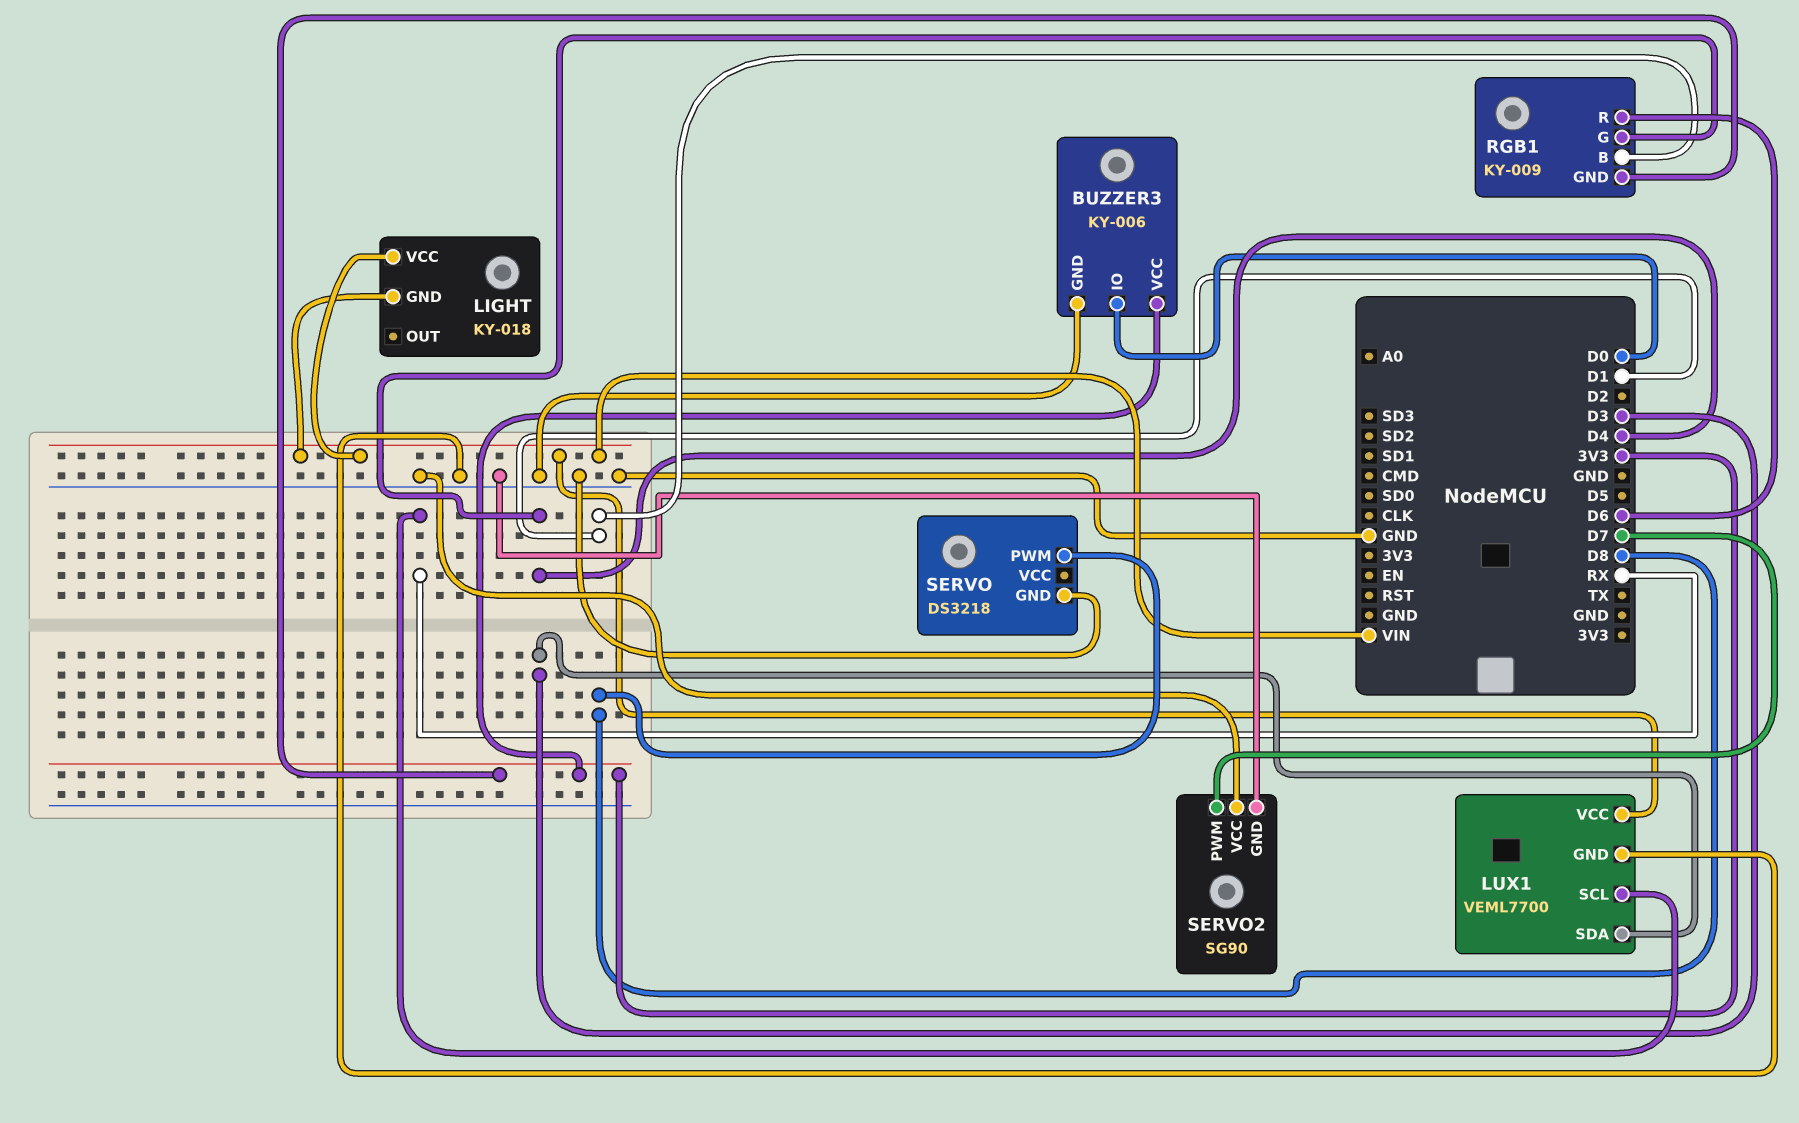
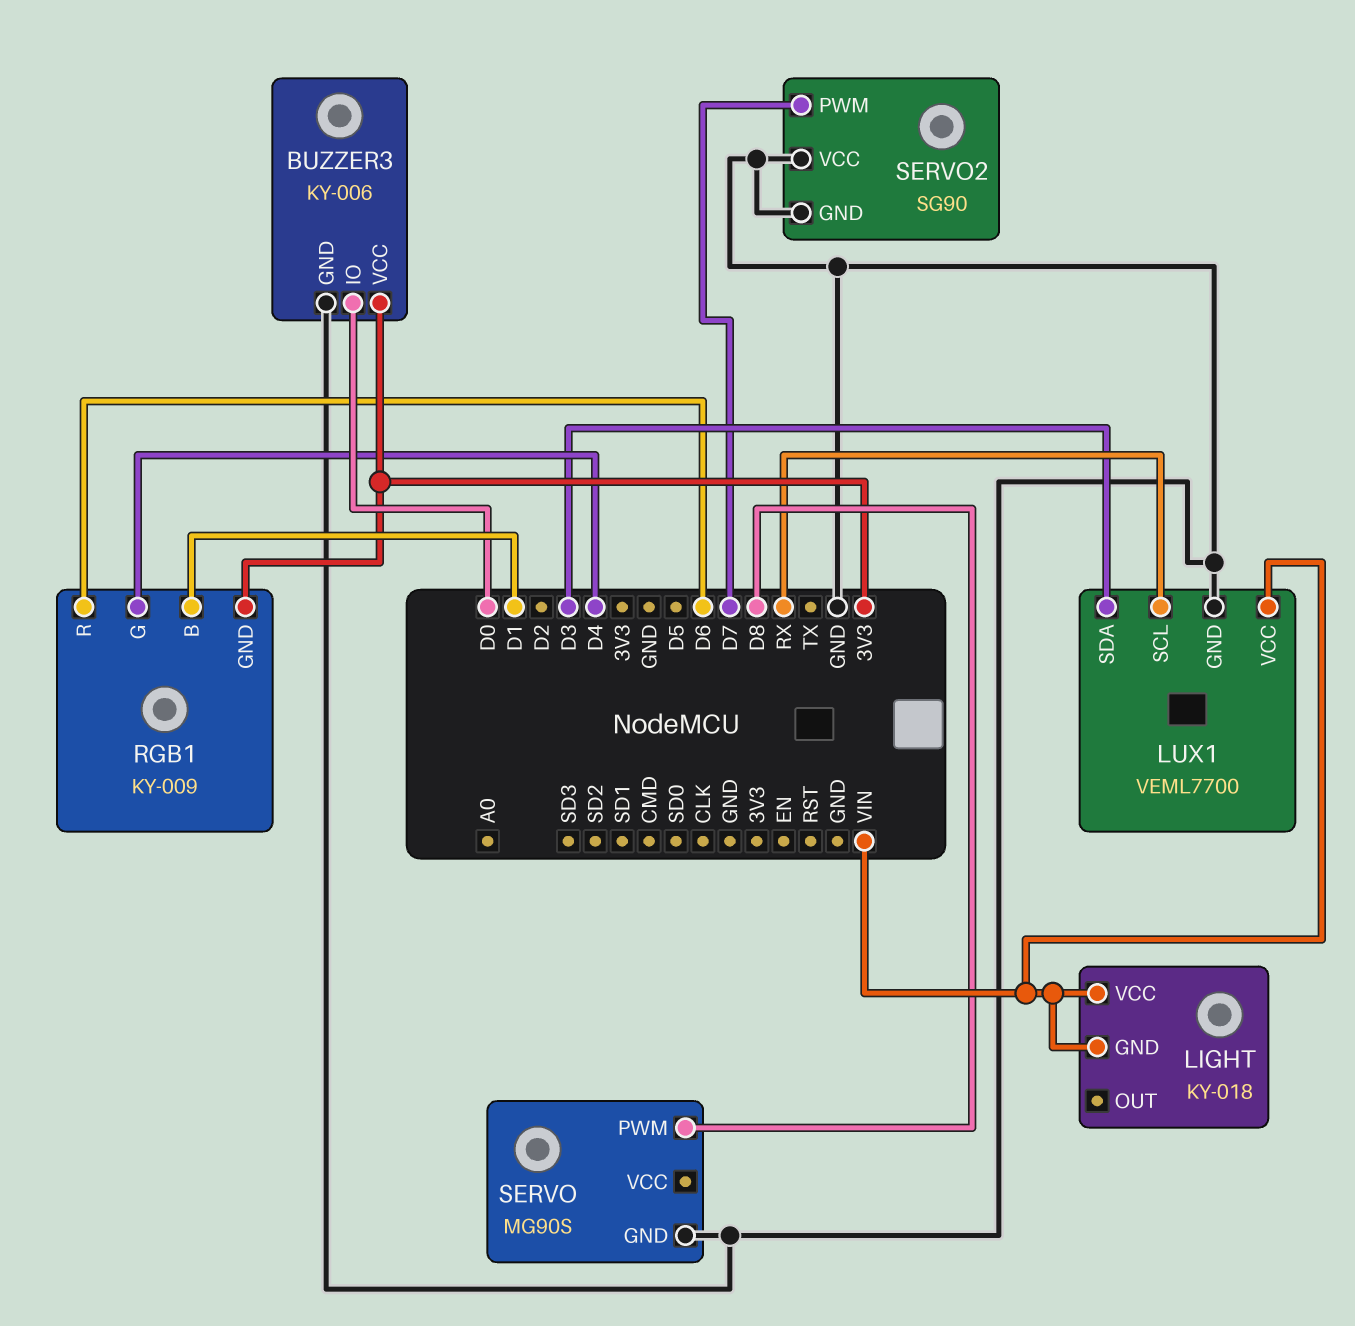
SERVO: DS3218 -> MG90S

